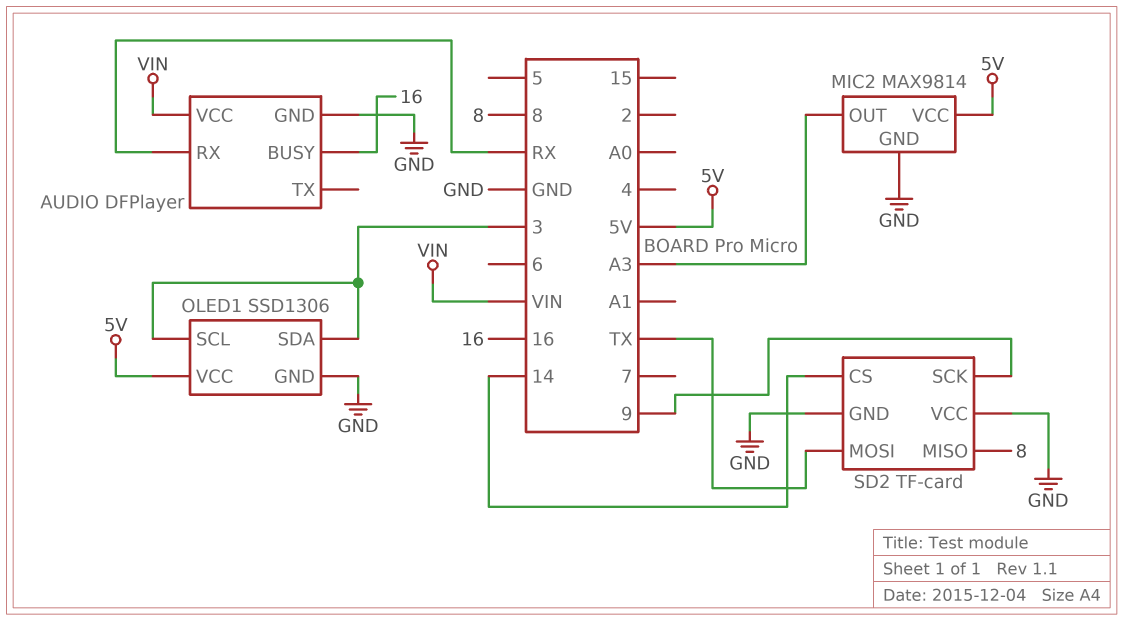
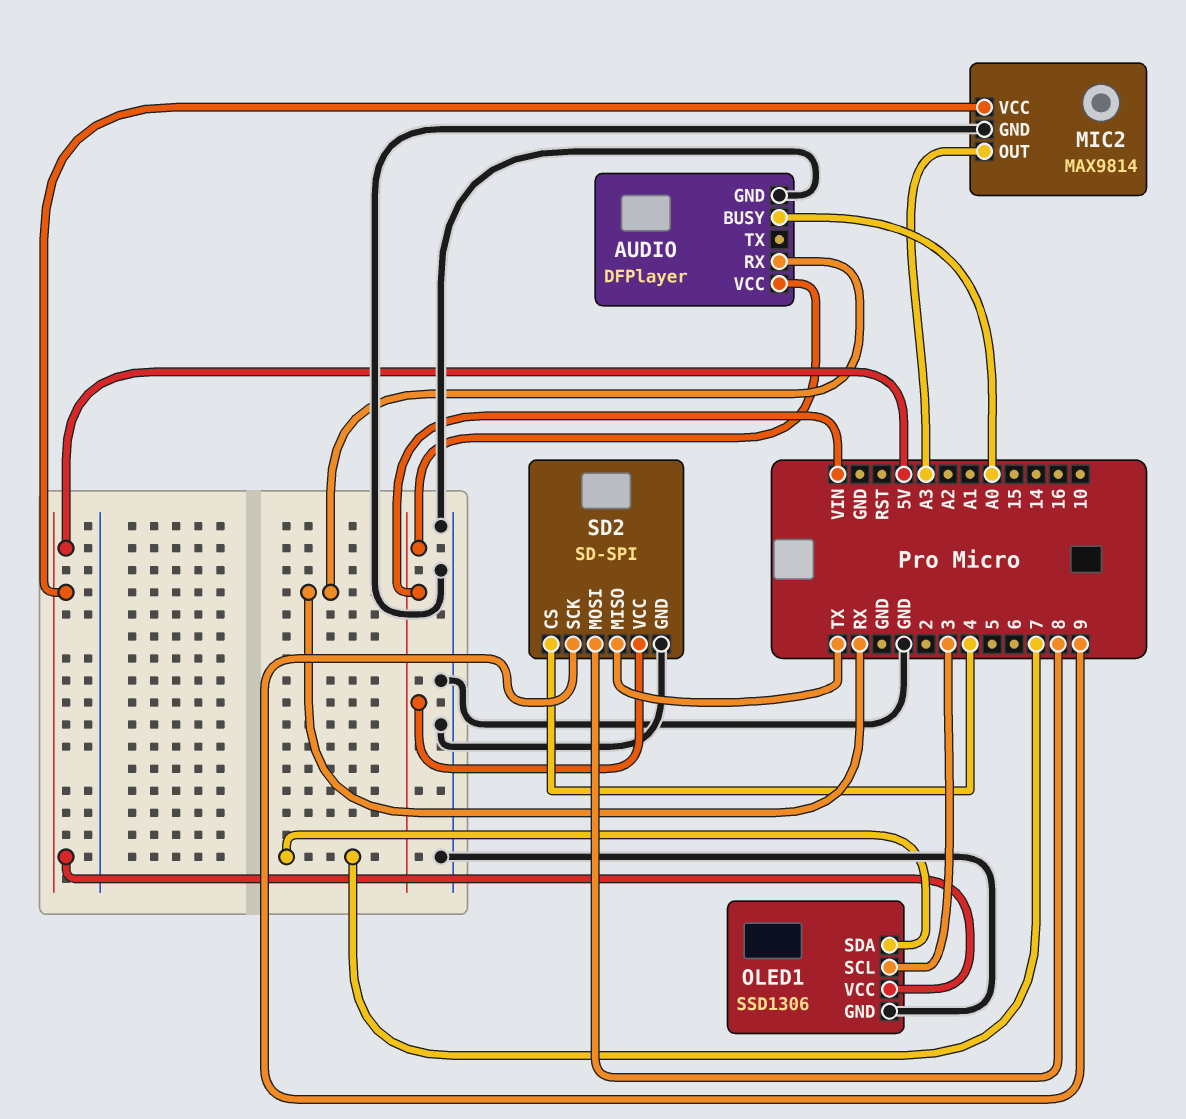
AUDIO pin BUSY: 16 -> A0
OLED1 pin SDA: 3 -> 7
SD2: TF-card -> SD-SPI
SD2 pin CS: 14 -> 4
SD2 pin MISO: 8 -> TX
SD2 pin MOSI: TX -> 8
SD2 pin VCC: GND -> VIN

